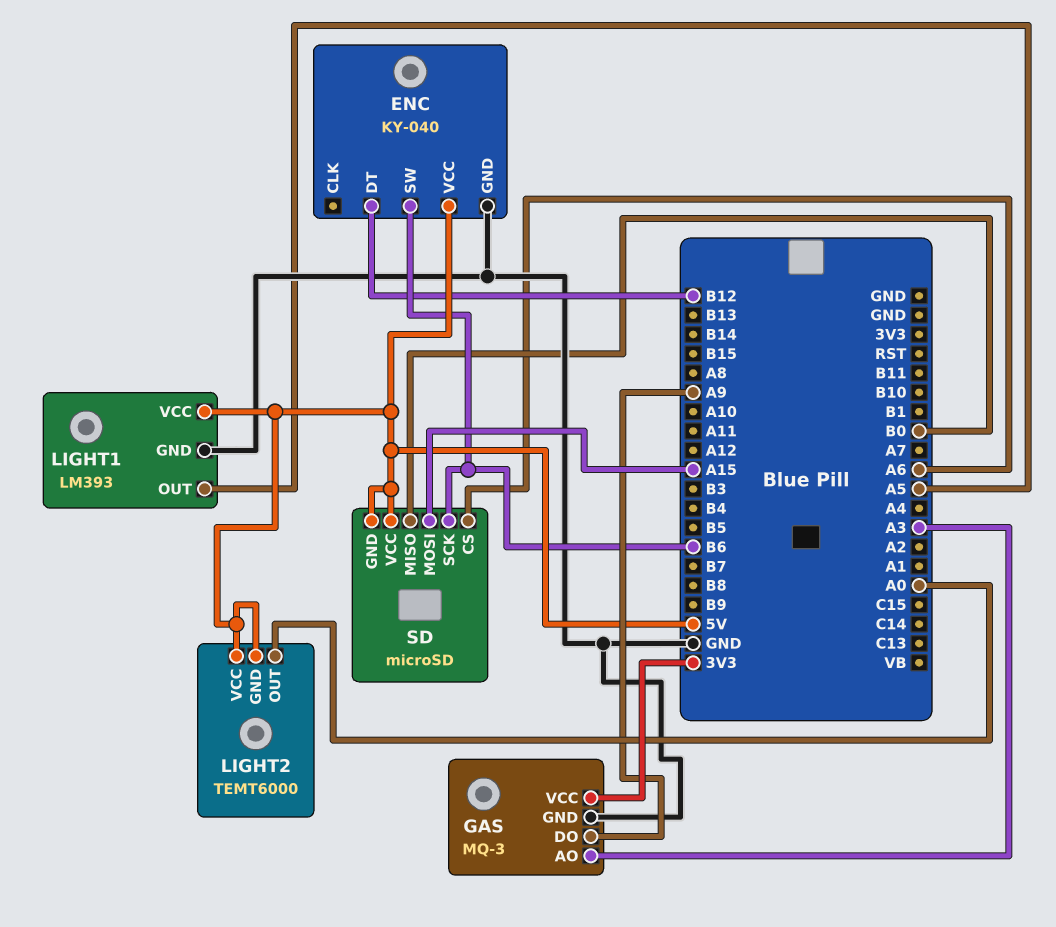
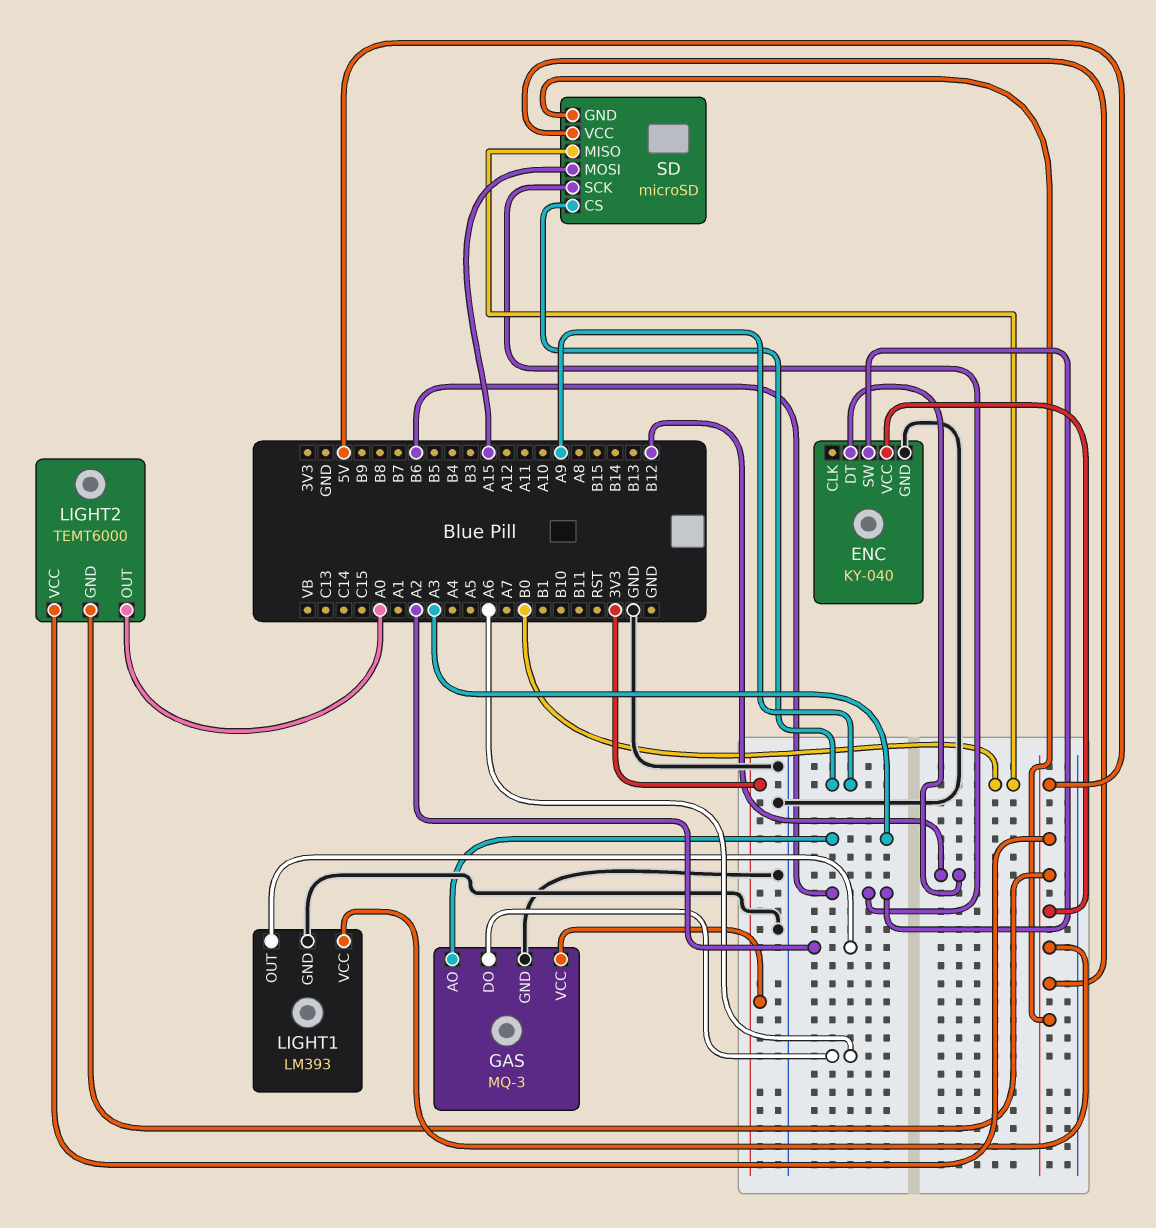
GAS pin DO: A9 -> A6
LIGHT1 pin OUT: A5 -> A2
SD pin CS: A6 -> A9

